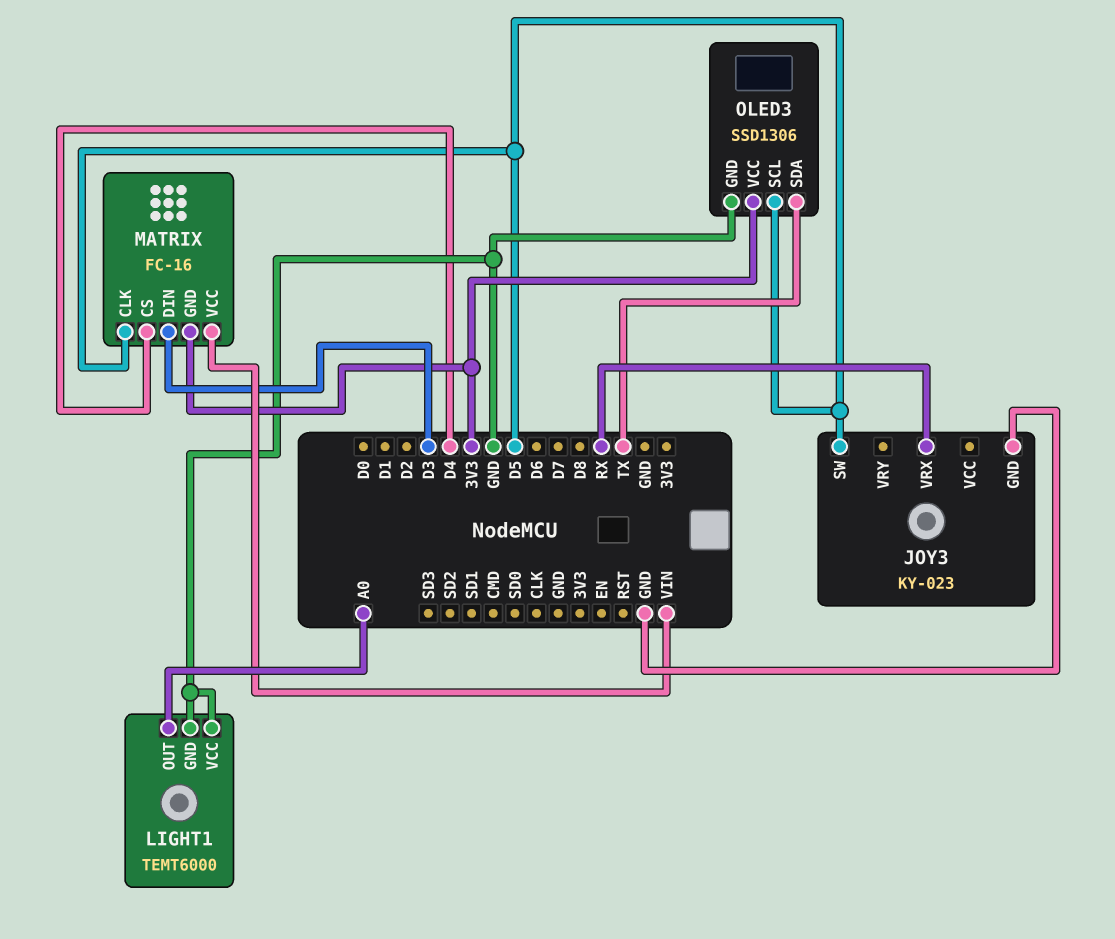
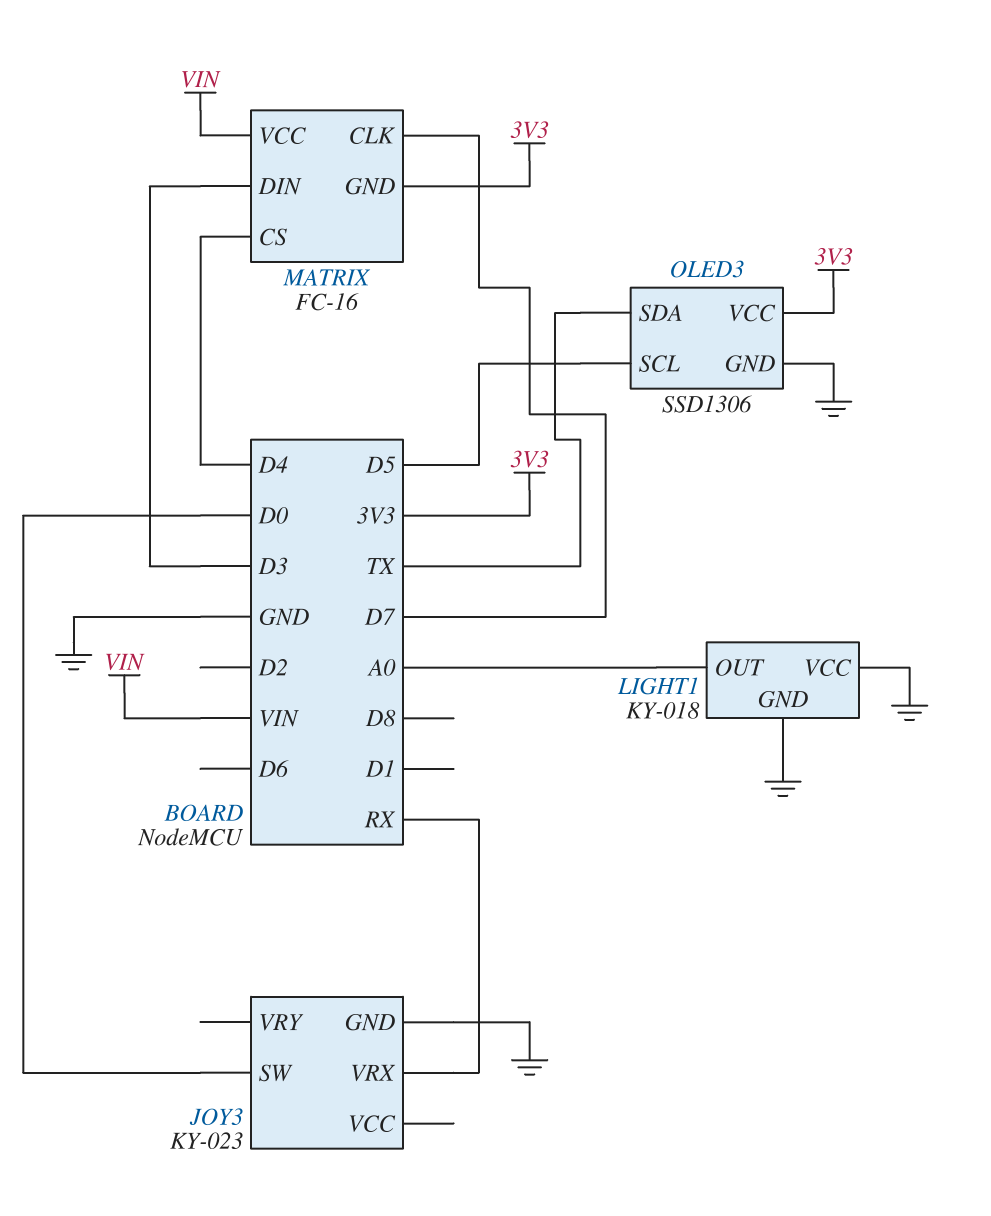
JOY3 pin SW: D5 -> D0
LIGHT1: TEMT6000 -> KY-018
MATRIX pin CLK: D5 -> D7

